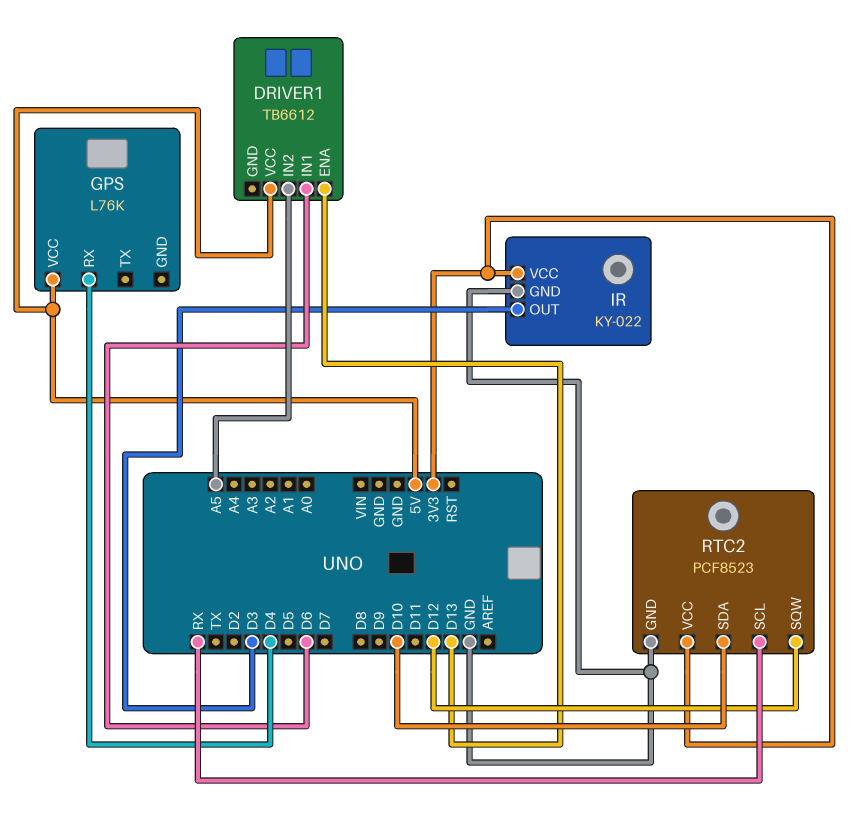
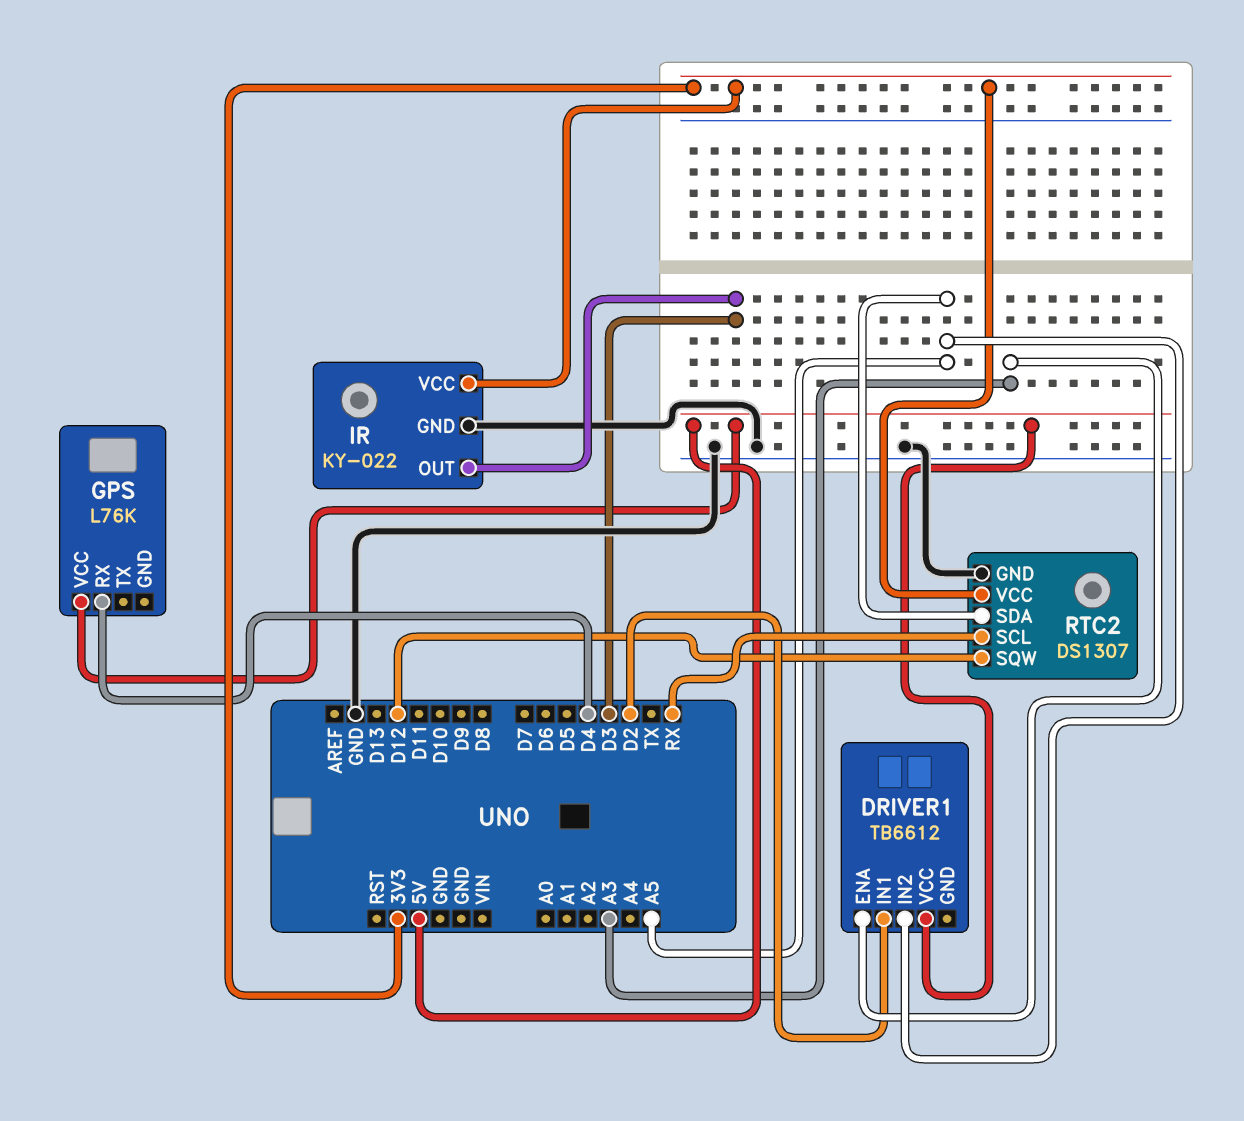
DRIVER1 pin ENA: D13 -> A3
DRIVER1 pin IN1: D6 -> D2
RTC2: PCF8523 -> DS1307
RTC2 pin SDA: D10 -> A5

